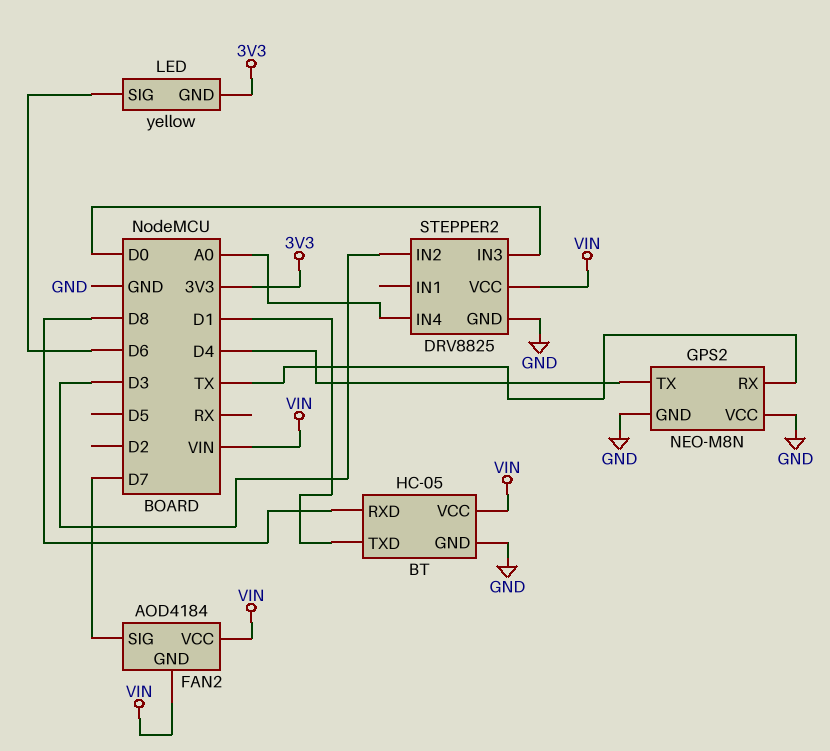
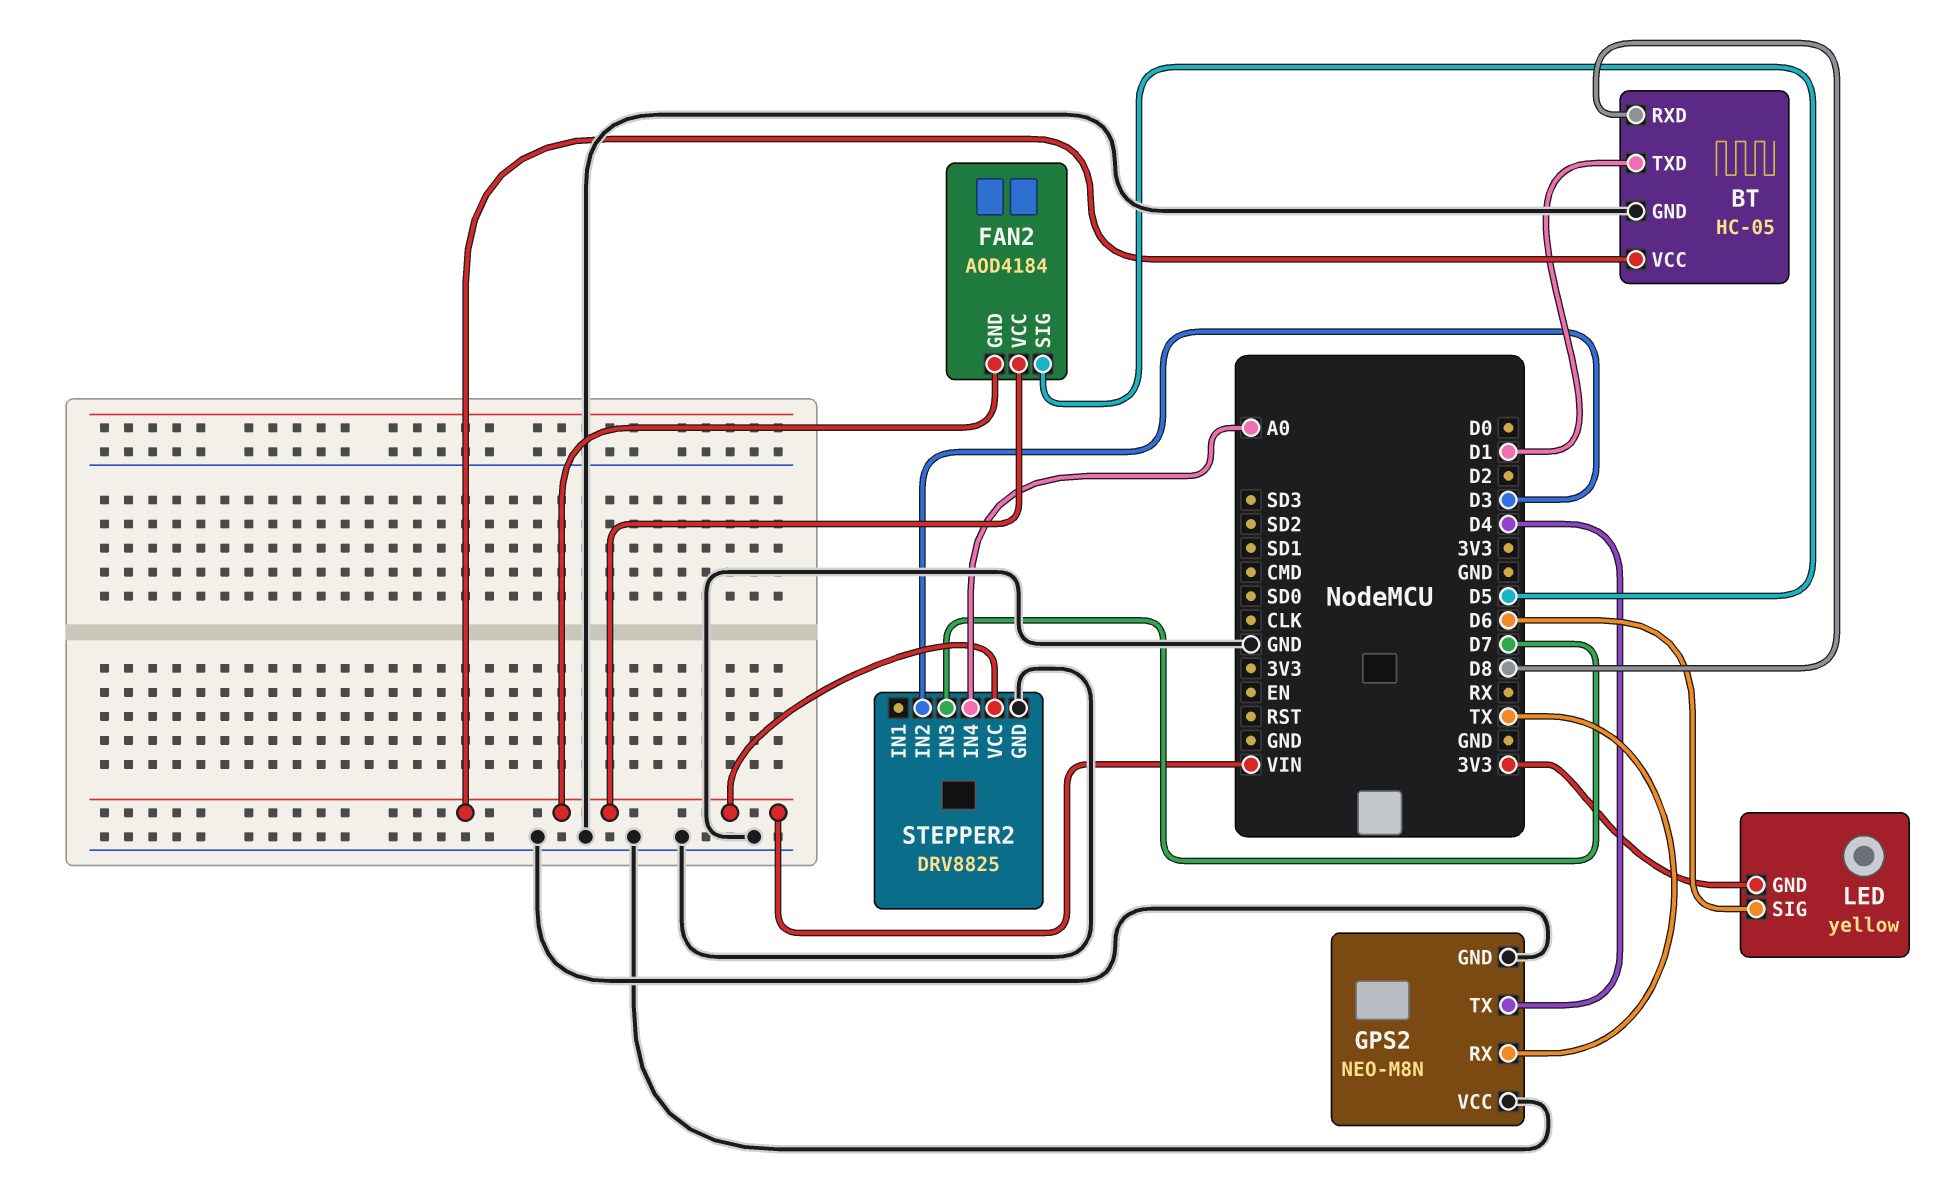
FAN2 pin SIG: D7 -> D5
STEPPER2 pin IN3: D0 -> D7

